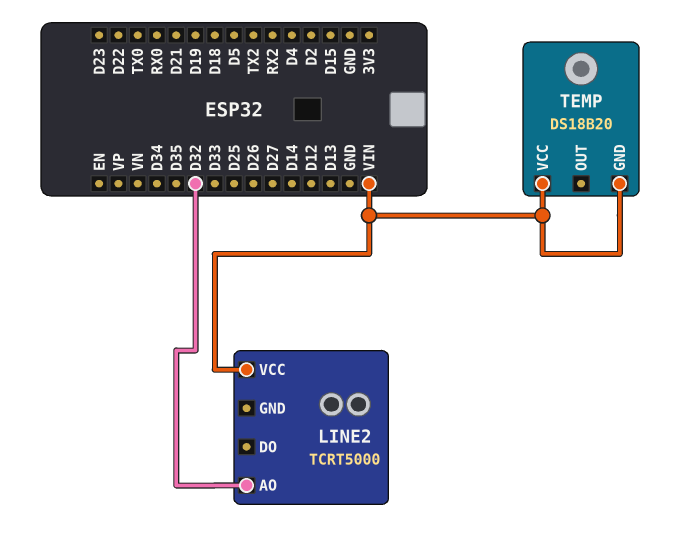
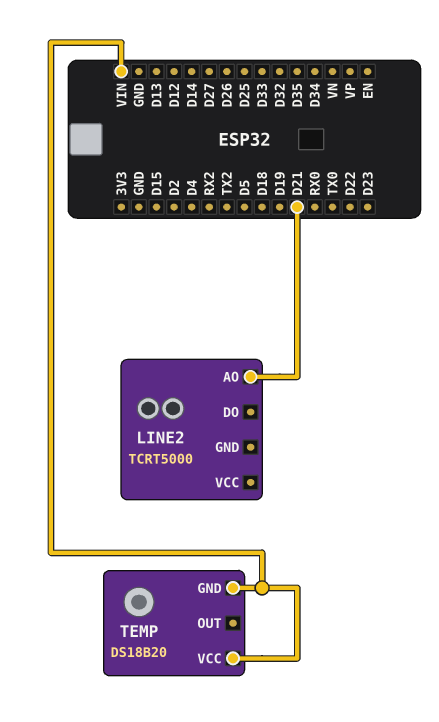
LINE2 pin AO: D32 -> D21
LINE2 pin VCC: VIN -> none

